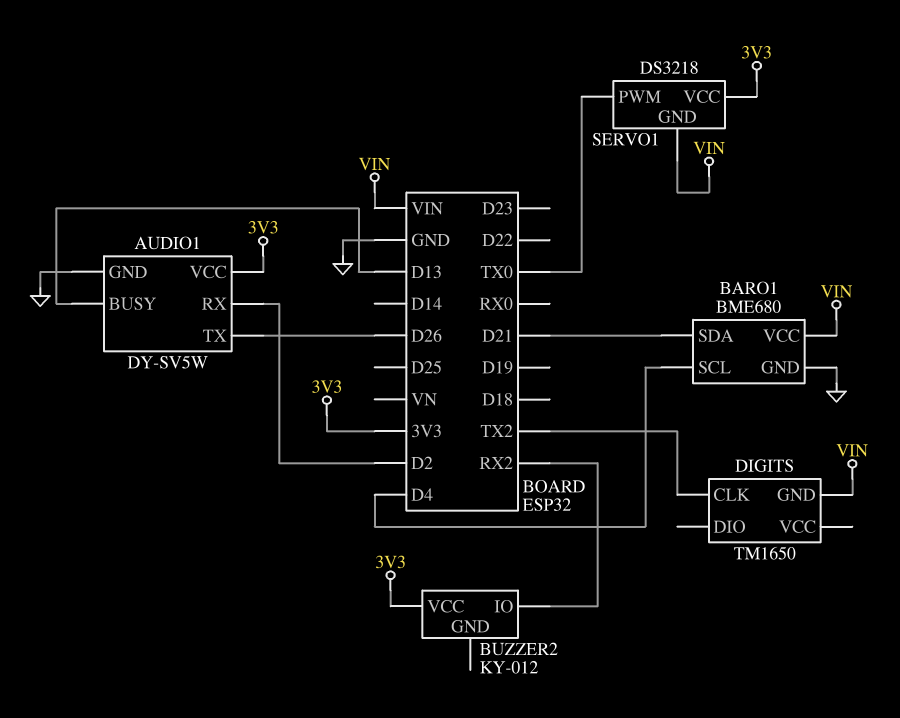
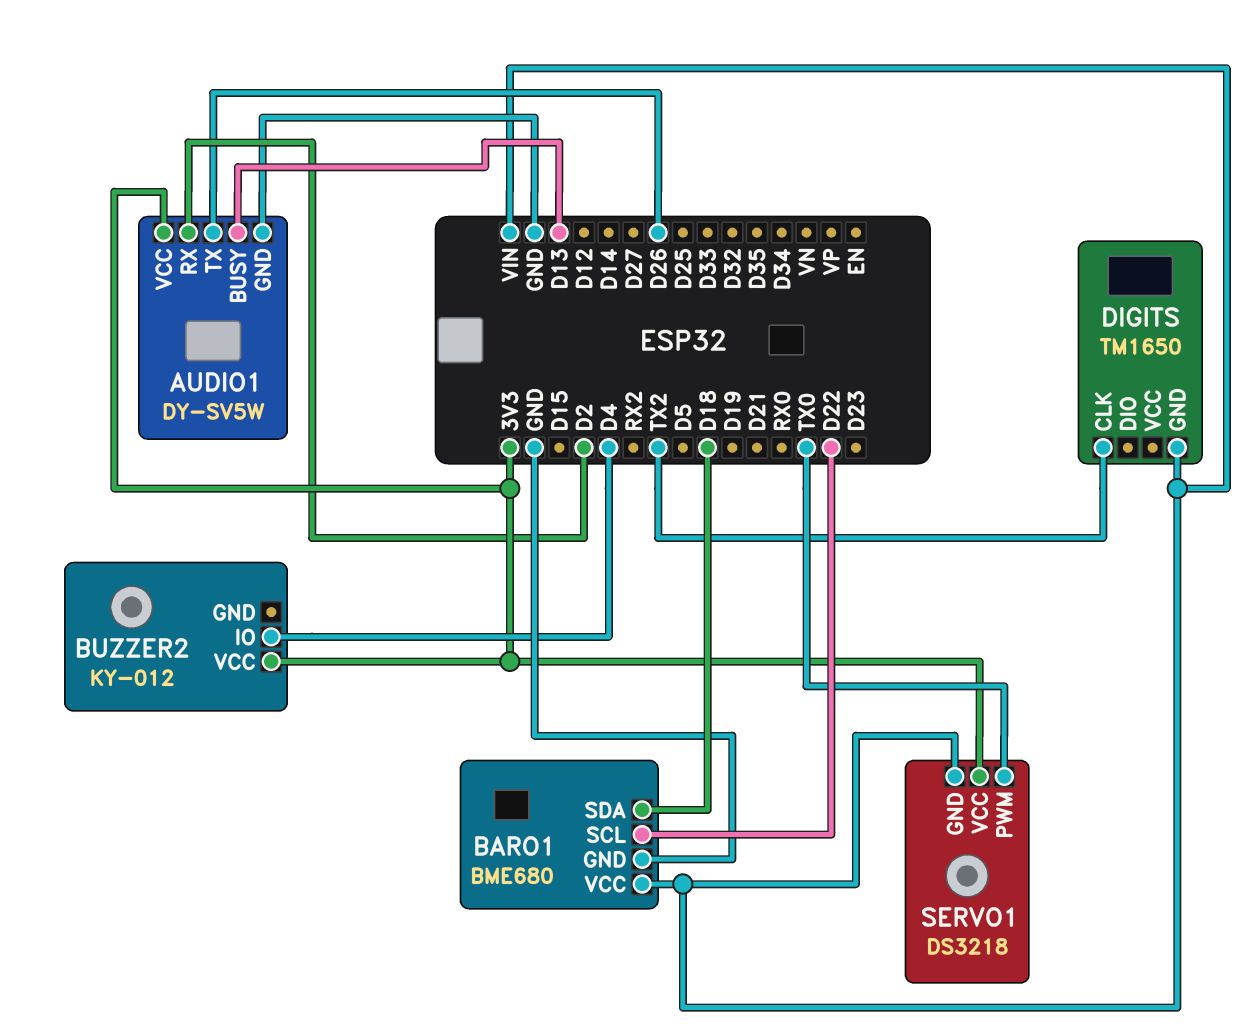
BARO1 pin SCL: D4 -> D22
BARO1 pin SDA: D21 -> D18
BUZZER2 pin IO: RX2 -> D4

